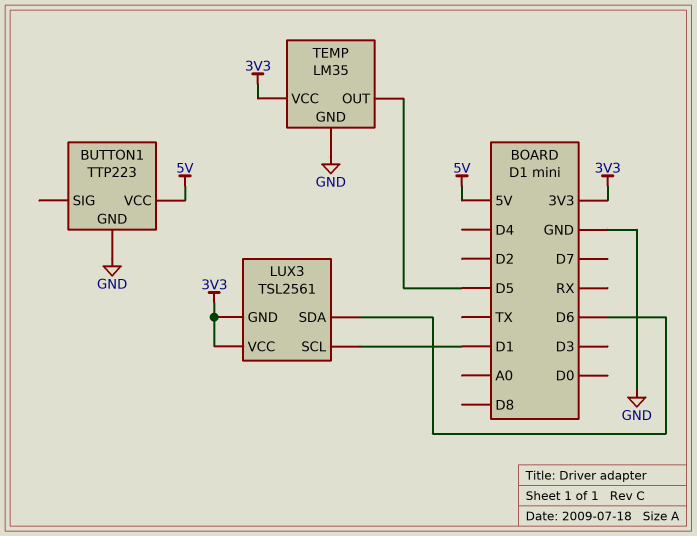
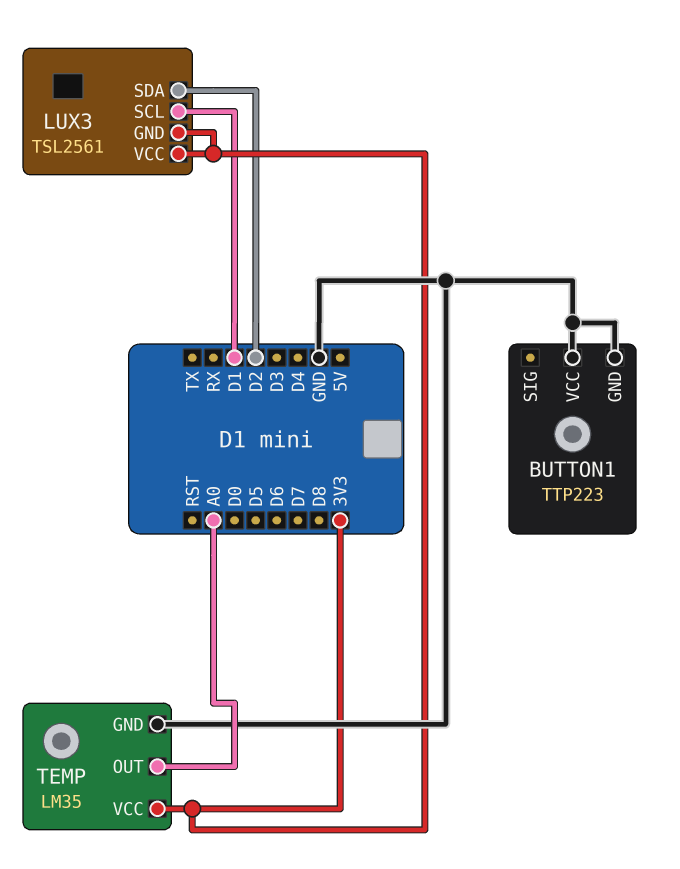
BUTTON1 pin VCC: 5V -> GND
LUX3 pin SDA: D6 -> D2
TEMP pin OUT: D5 -> A0

